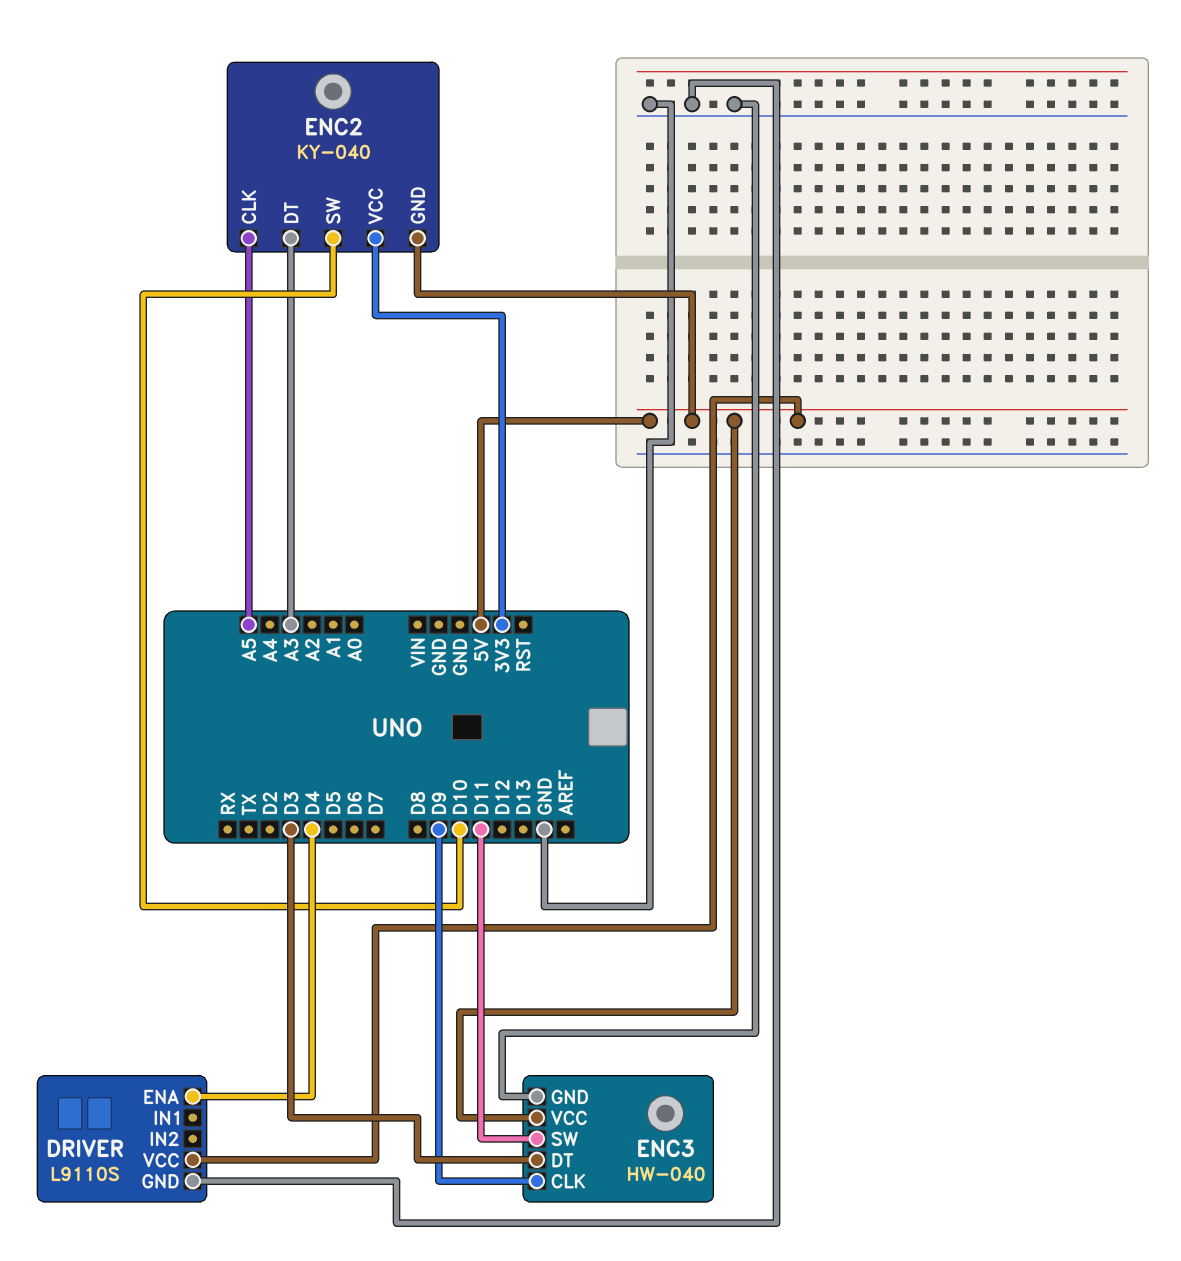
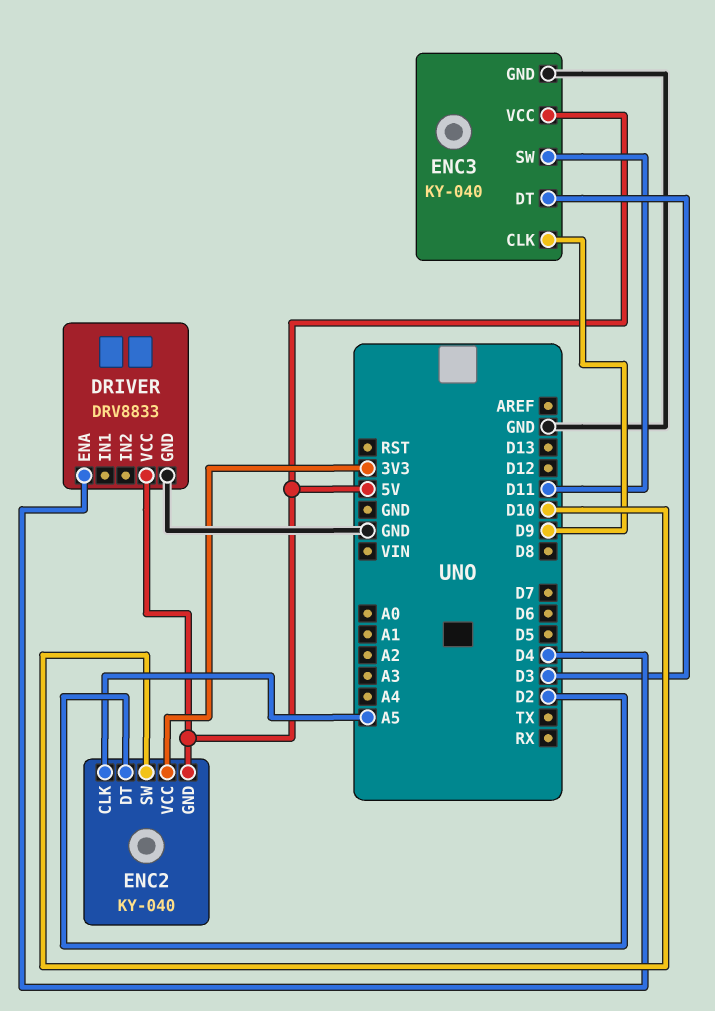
DRIVER: L9110S -> DRV8833
ENC2 pin DT: A3 -> D2
ENC3: HW-040 -> KY-040

